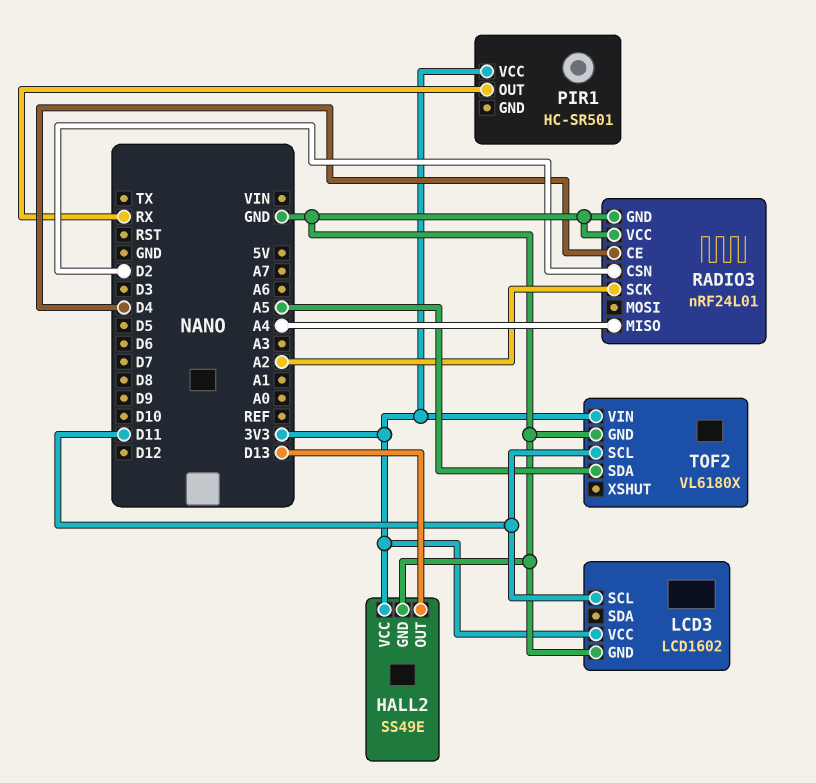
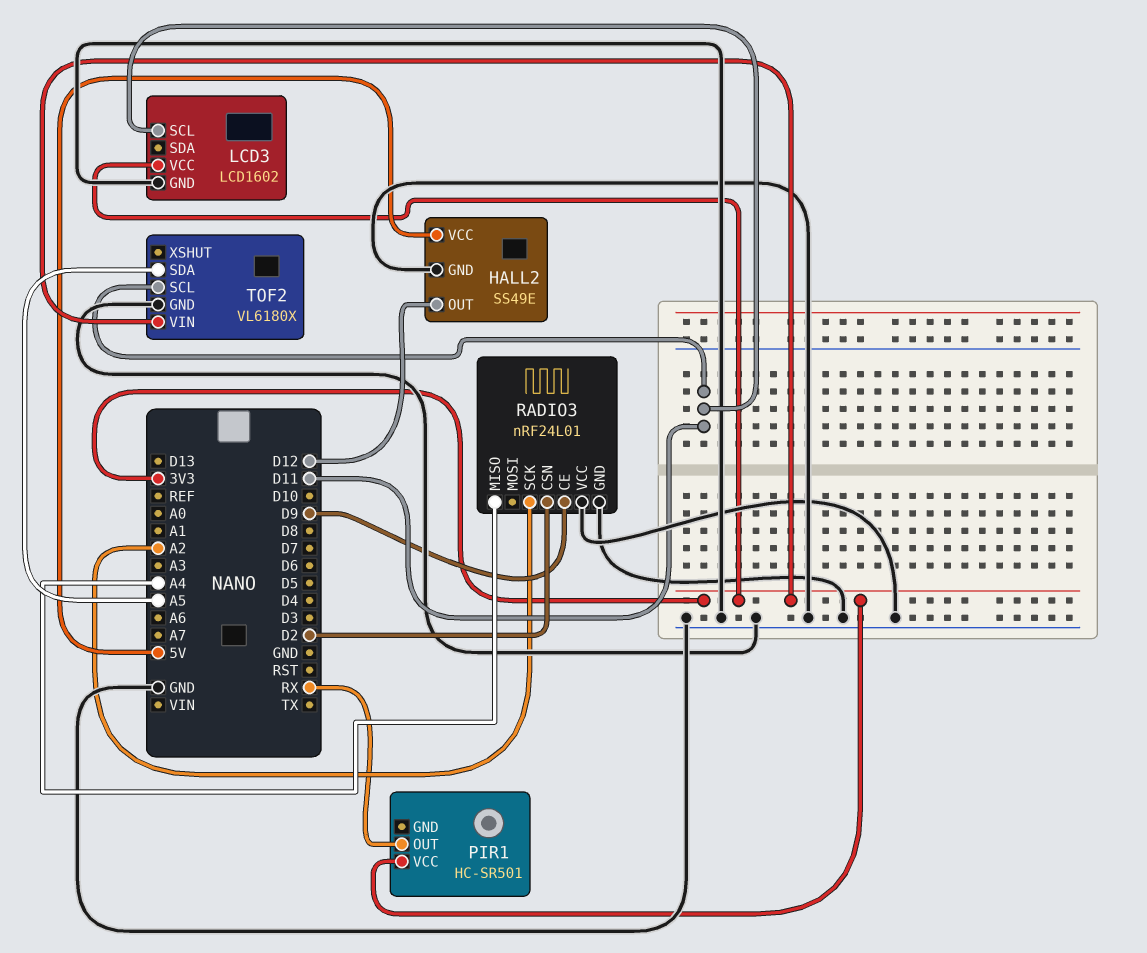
HALL2 pin OUT: D13 -> D12
HALL2 pin VCC: 3V3 -> 5V
RADIO3 pin CE: D4 -> D9

